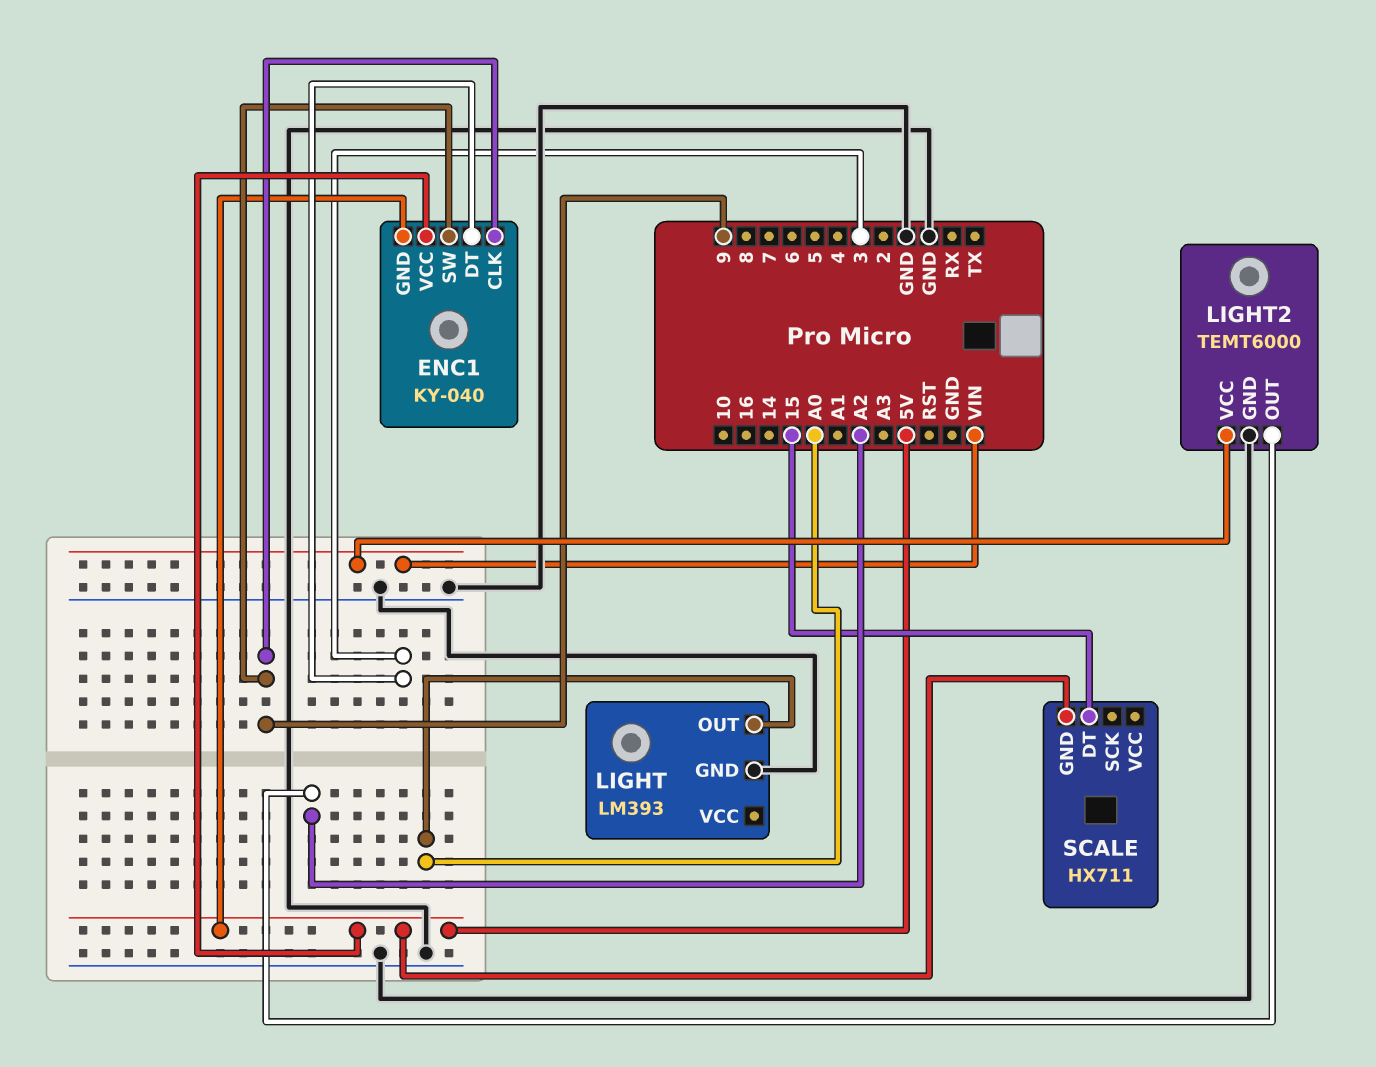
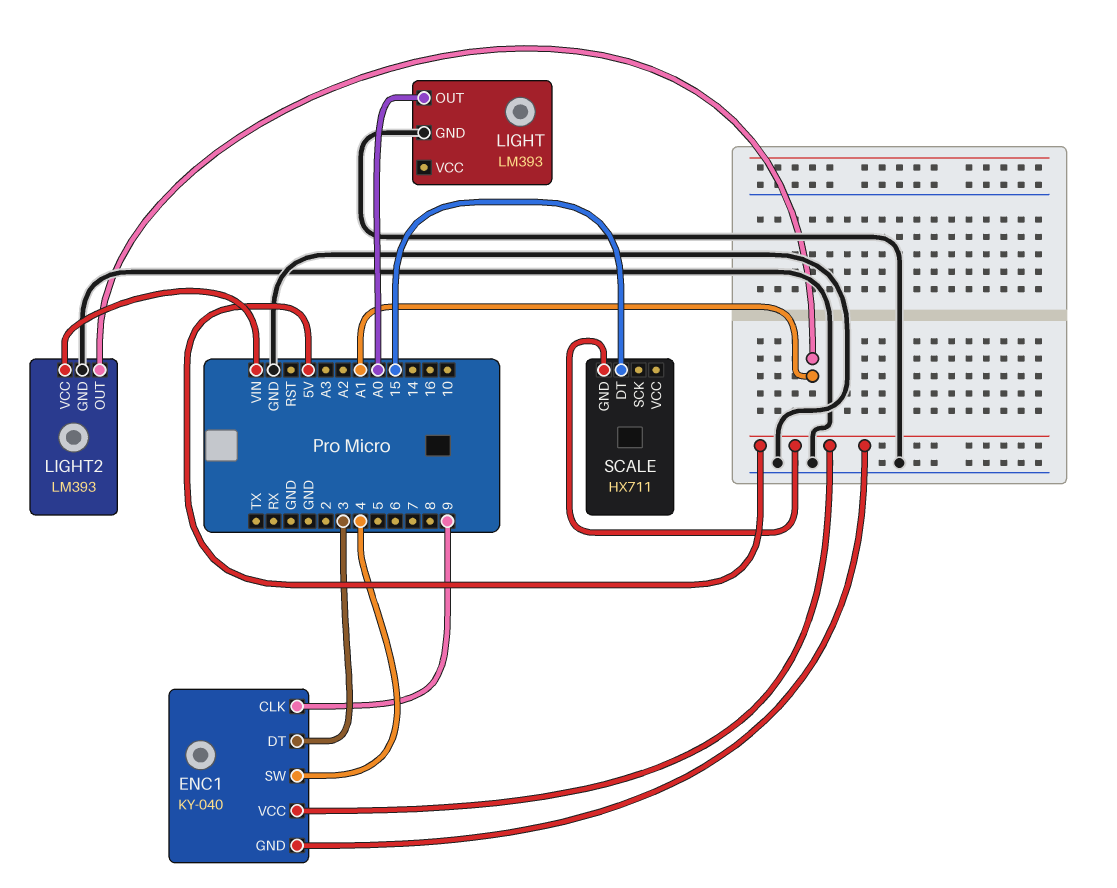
ENC1 pin SW: 9 -> 4
LIGHT2: TEMT6000 -> LM393
LIGHT2 pin OUT: A2 -> A1

